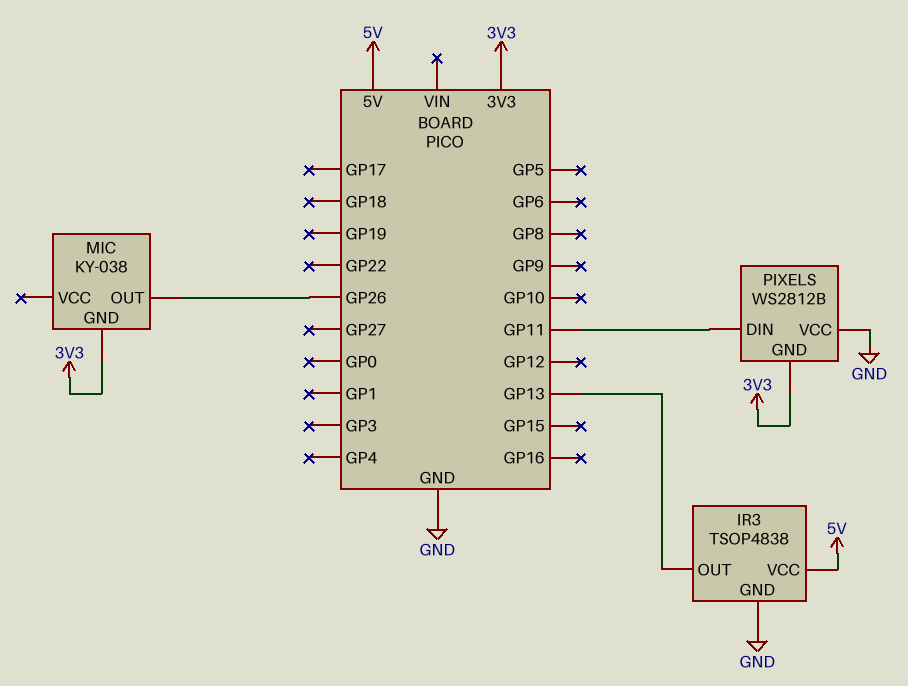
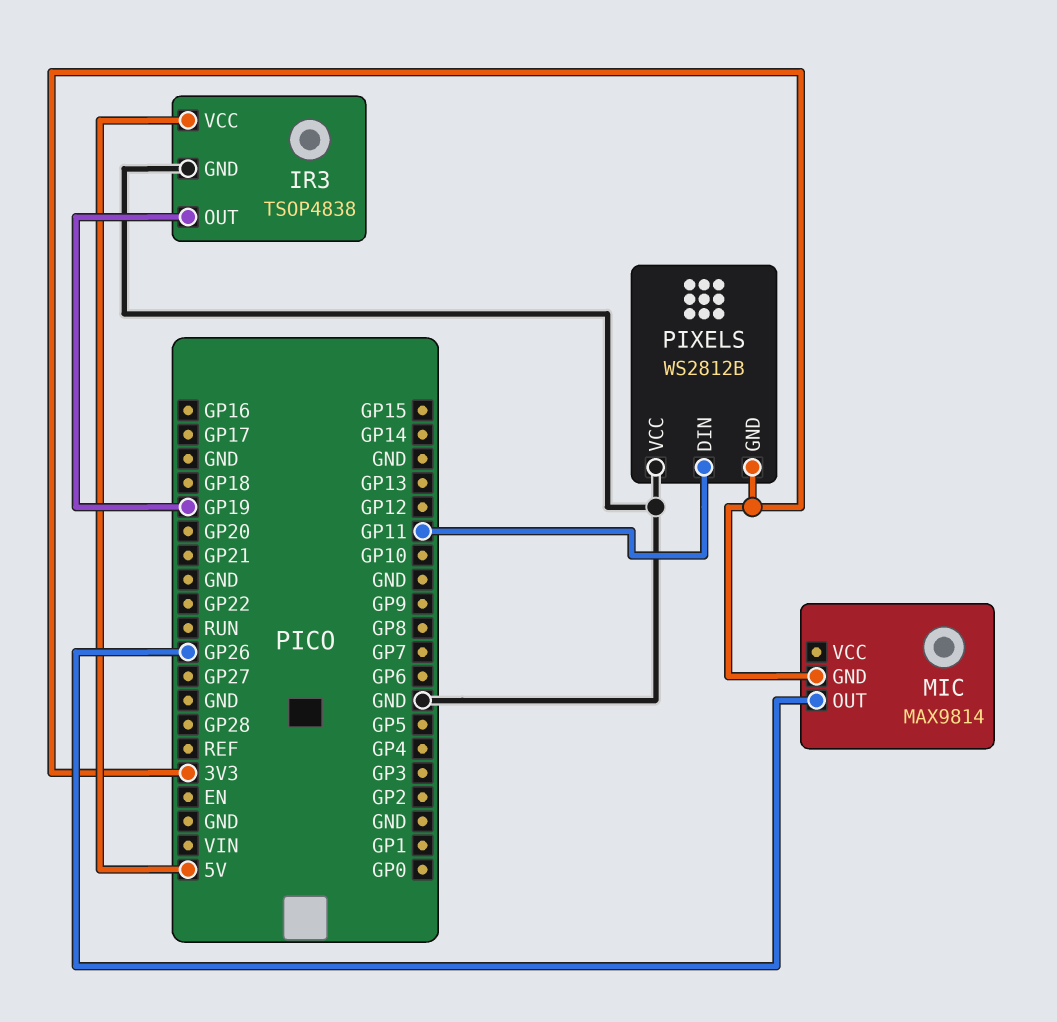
IR3 pin OUT: GP13 -> GP19
MIC: KY-038 -> MAX9814

